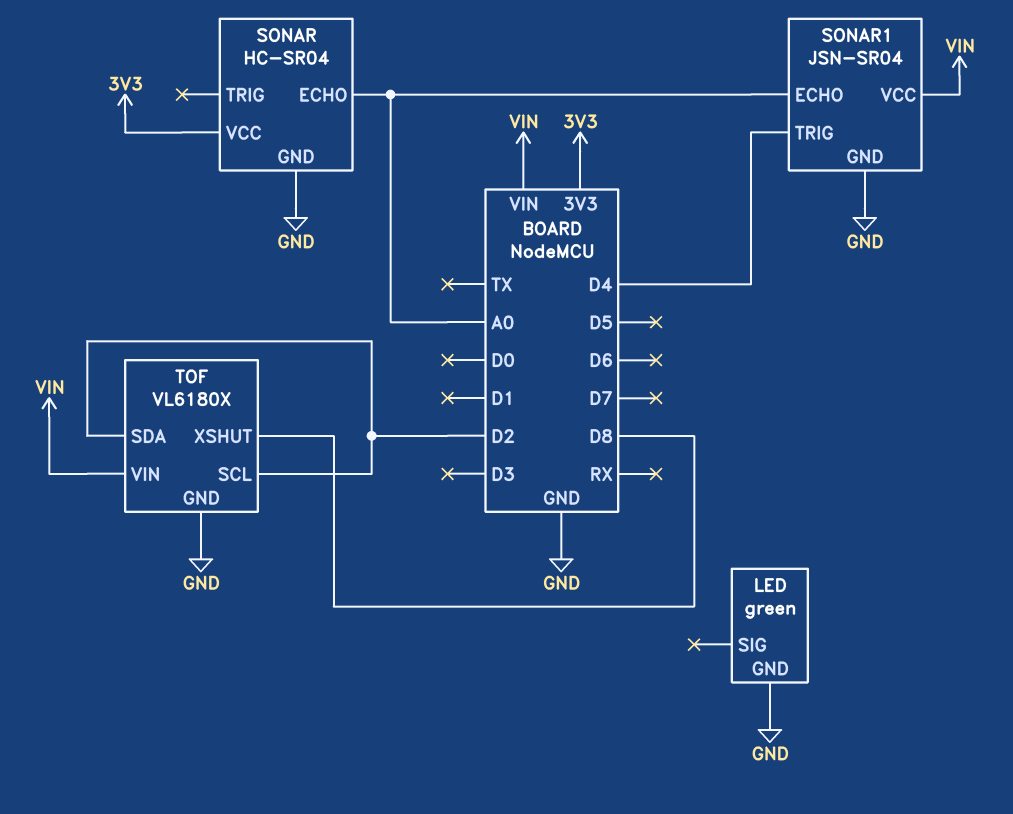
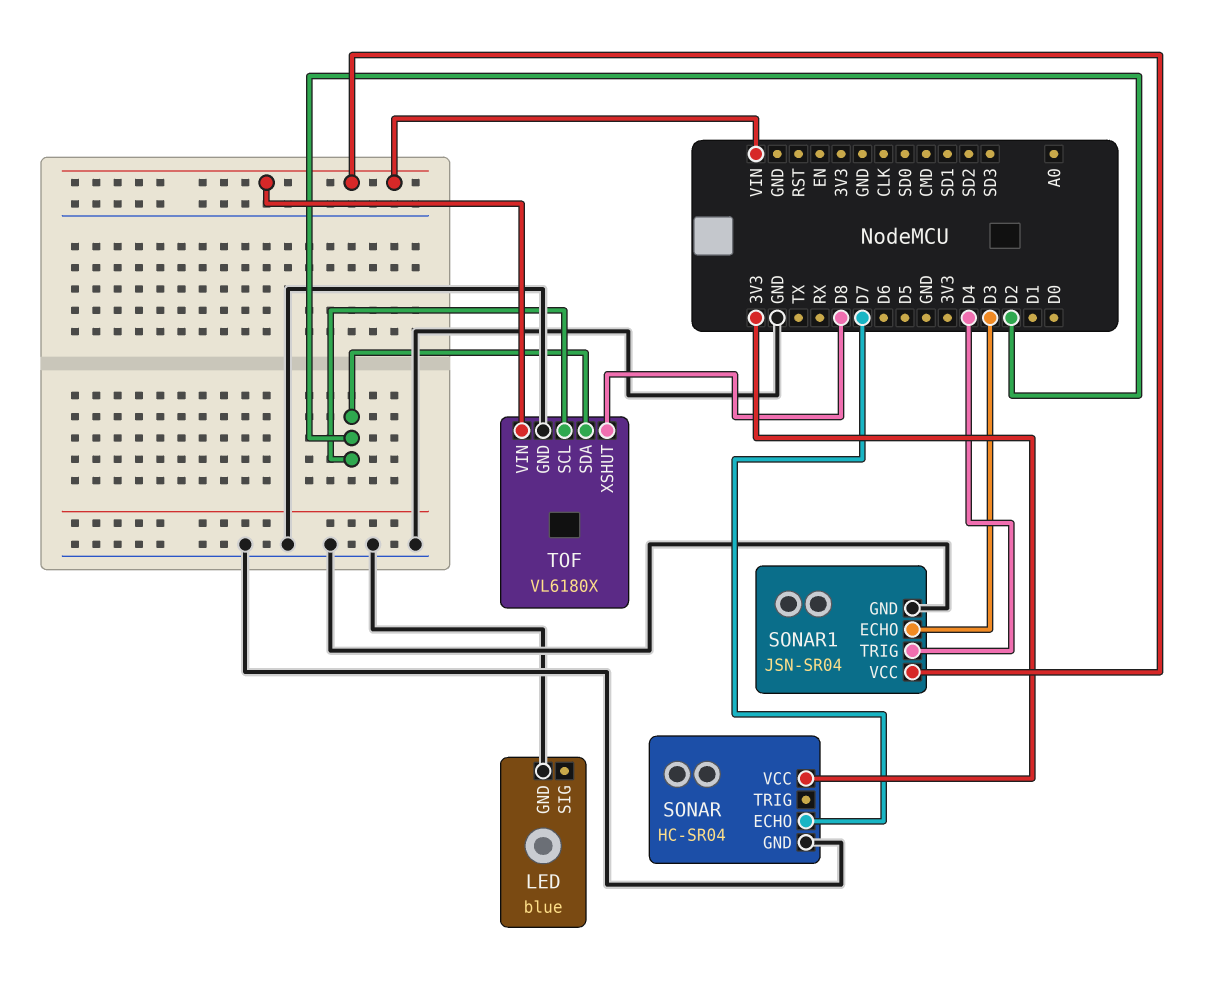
LED: green -> blue
SONAR pin ECHO: A0 -> D7
SONAR1 pin ECHO: A0 -> D3

